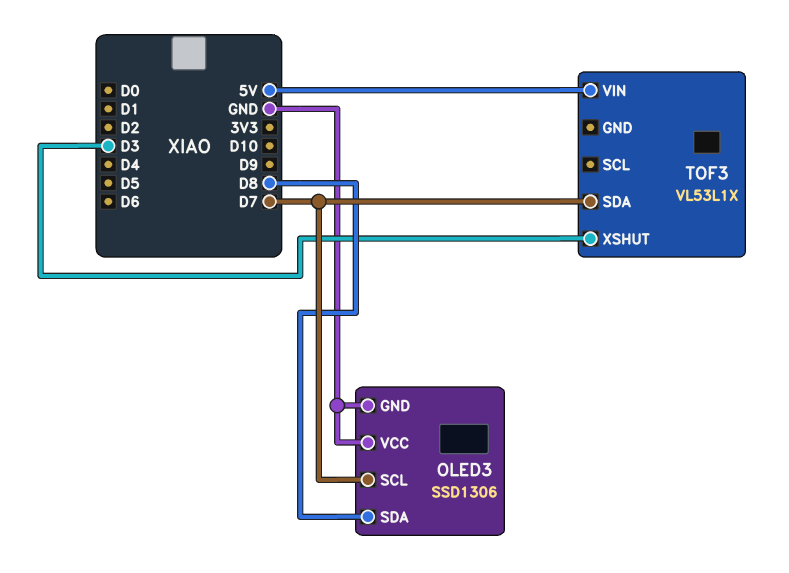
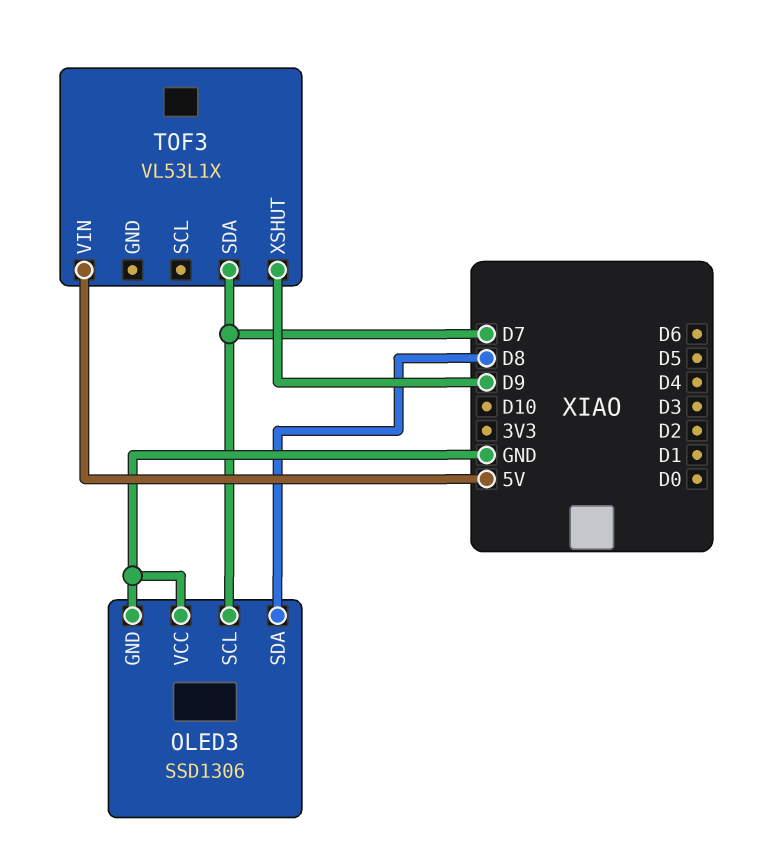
TOF3 pin XSHUT: D3 -> D9

